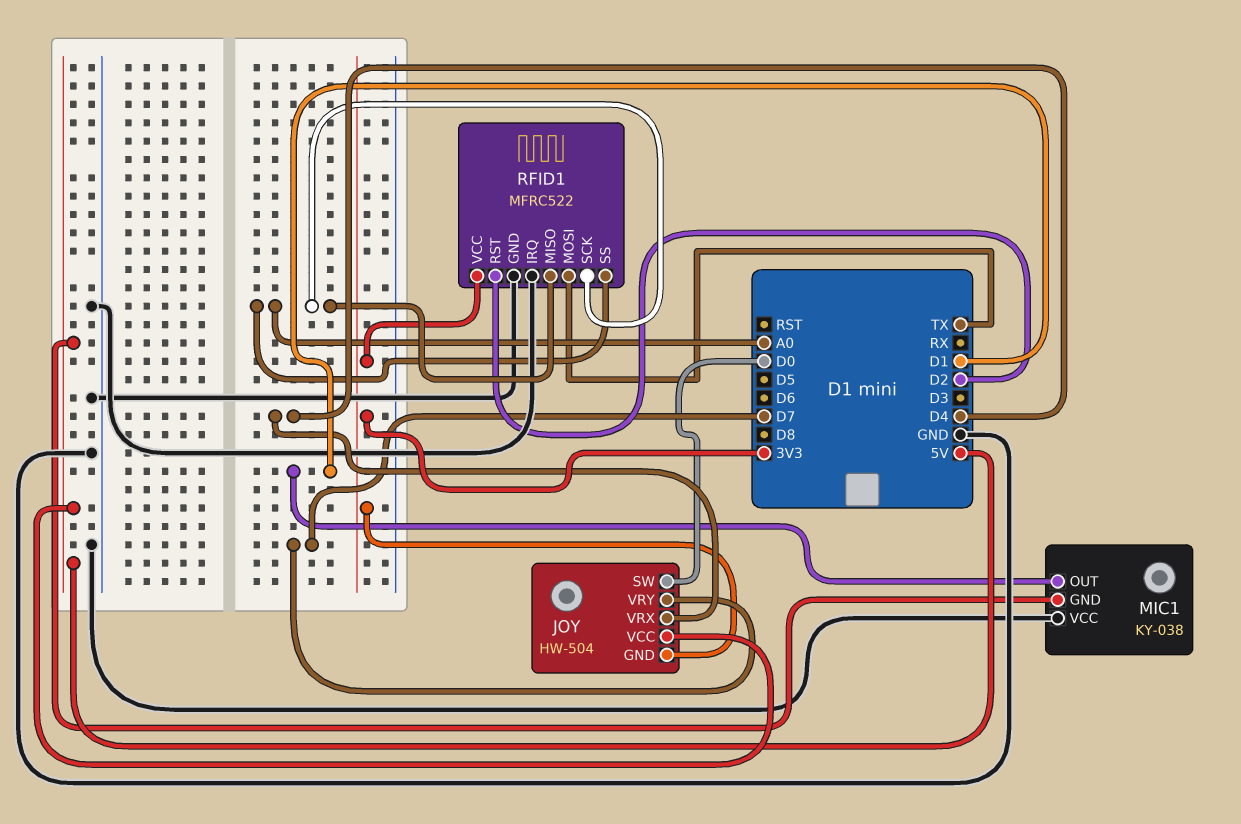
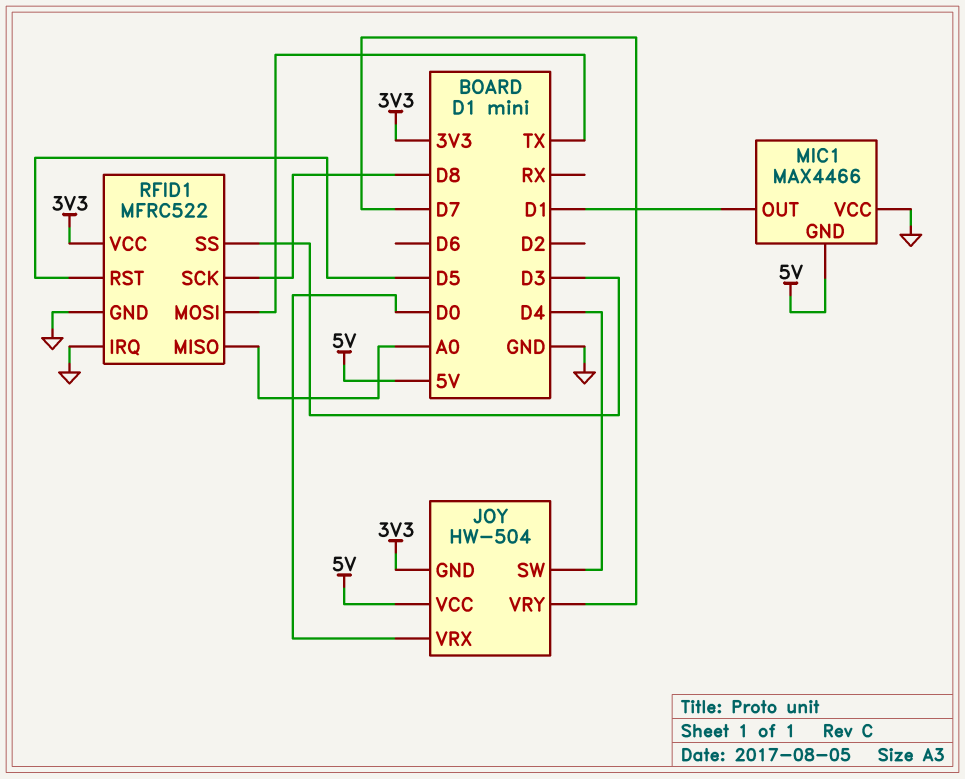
JOY pin SW: D0 -> D4
JOY pin VRX: D4 -> D0
MIC1: KY-038 -> MAX4466
RFID1 pin RST: D2 -> D5
RFID1 pin SCK: A0 -> D8
RFID1 pin SS: A0 -> D3

